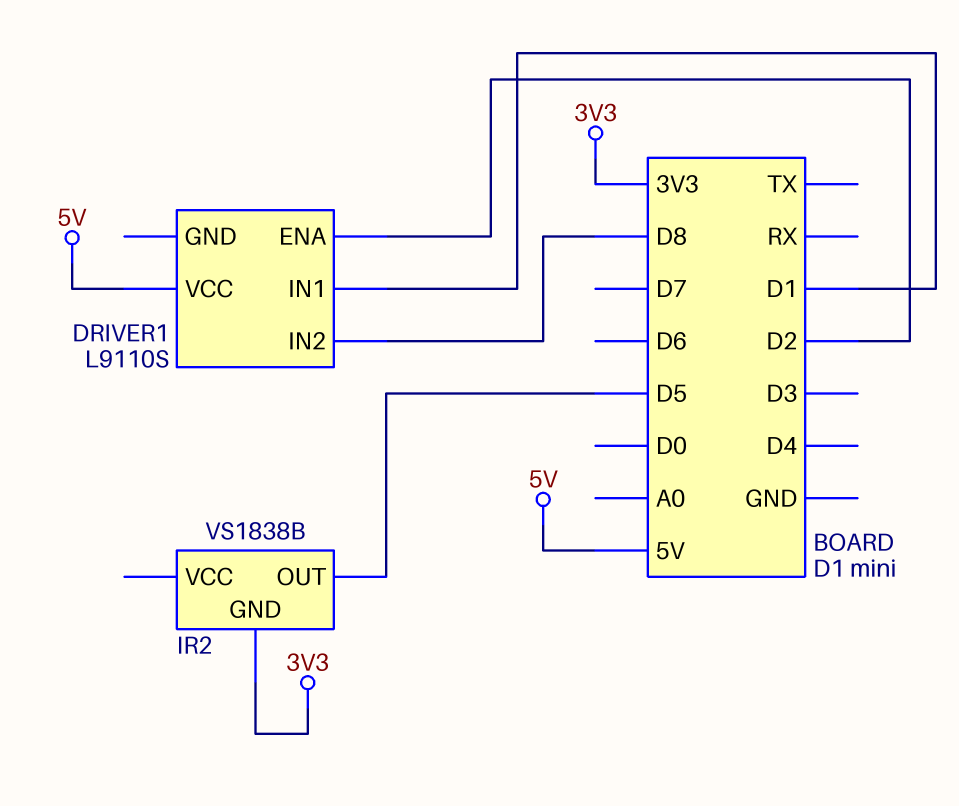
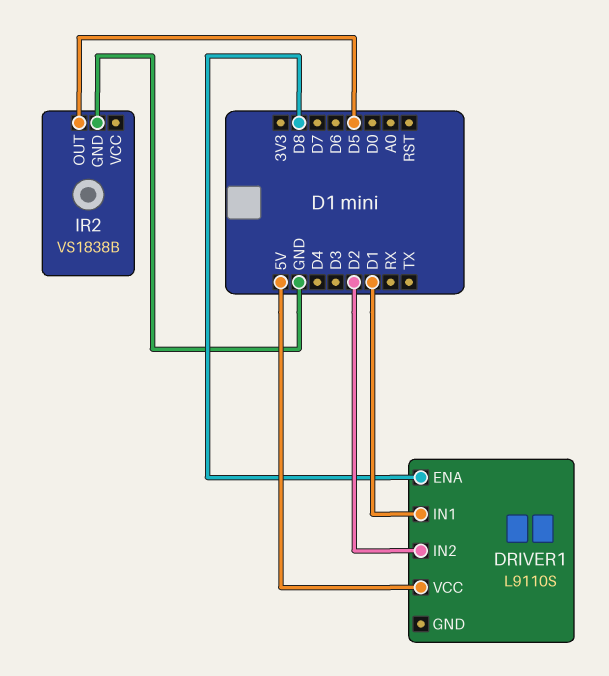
DRIVER1 pin ENA: D2 -> D8
DRIVER1 pin IN2: D8 -> D2
IR2 pin GND: 3V3 -> GND

